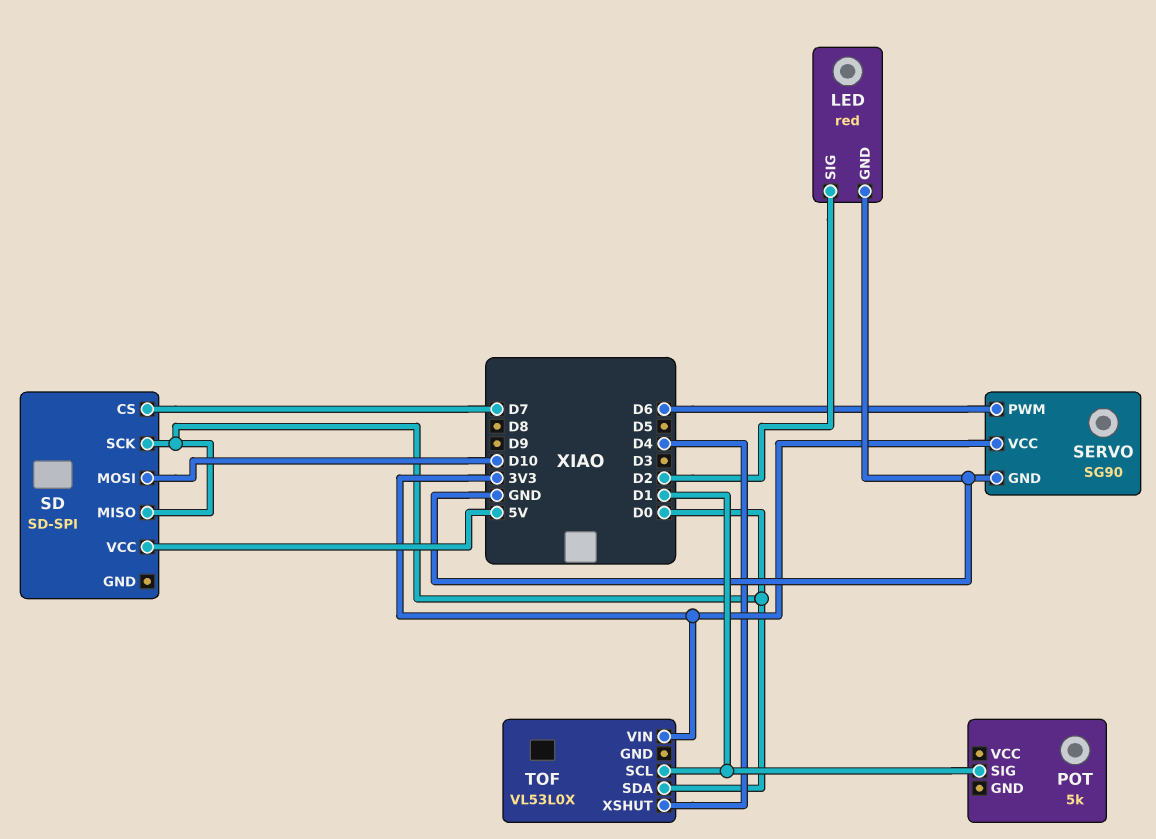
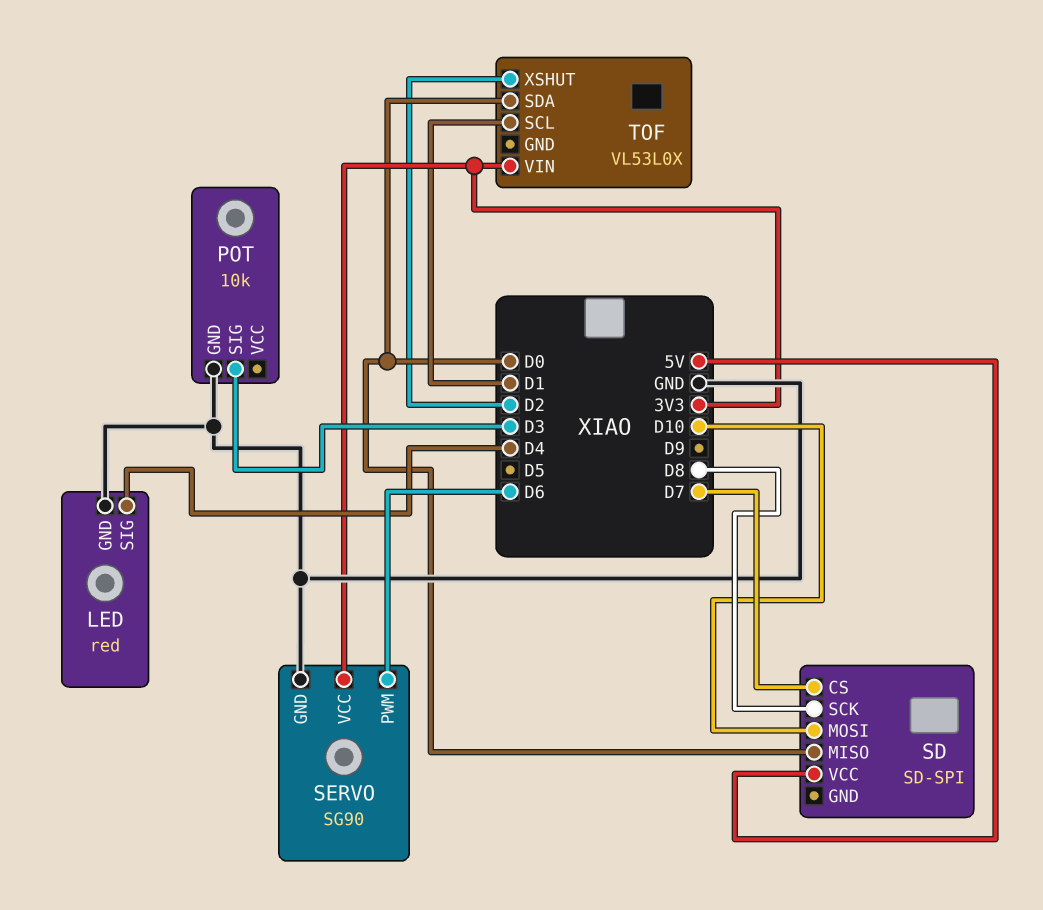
LED pin SIG: D2 -> D4
POT: 5k -> 10k
POT pin GND: none -> GND
POT pin SIG: D1 -> D3
SD pin SCK: D0 -> D8
TOF pin XSHUT: D4 -> D2

